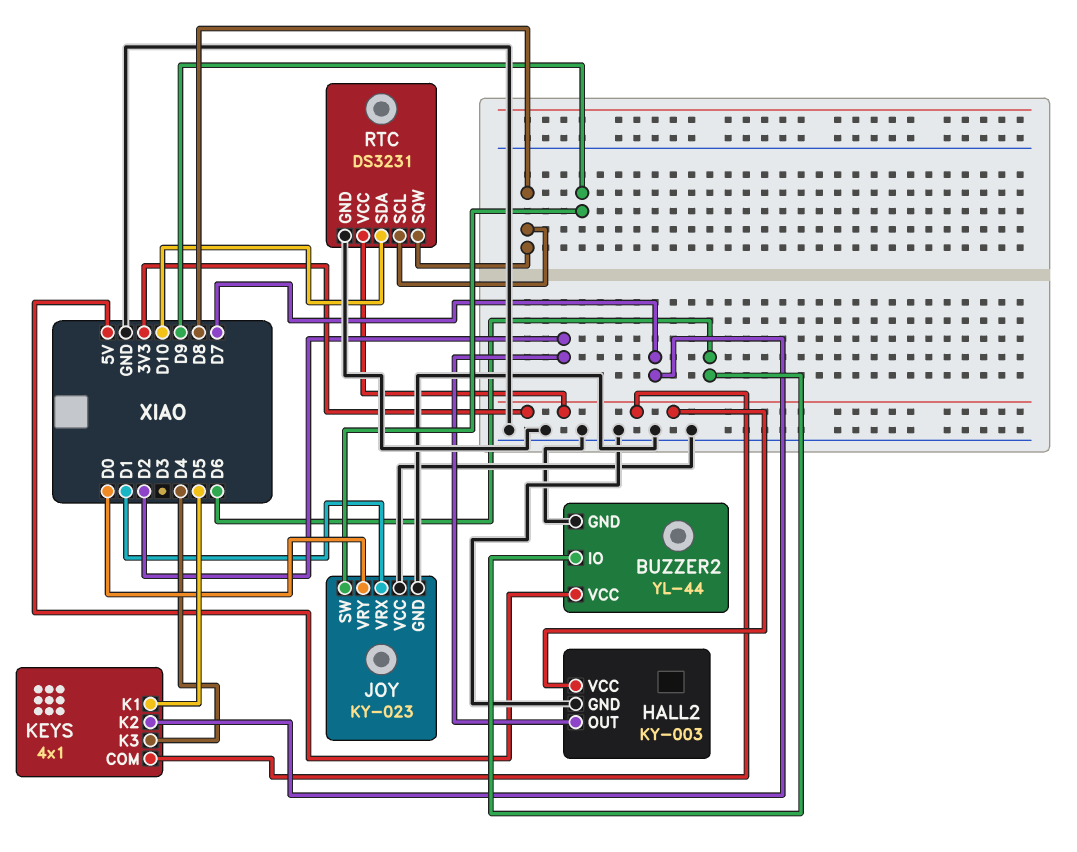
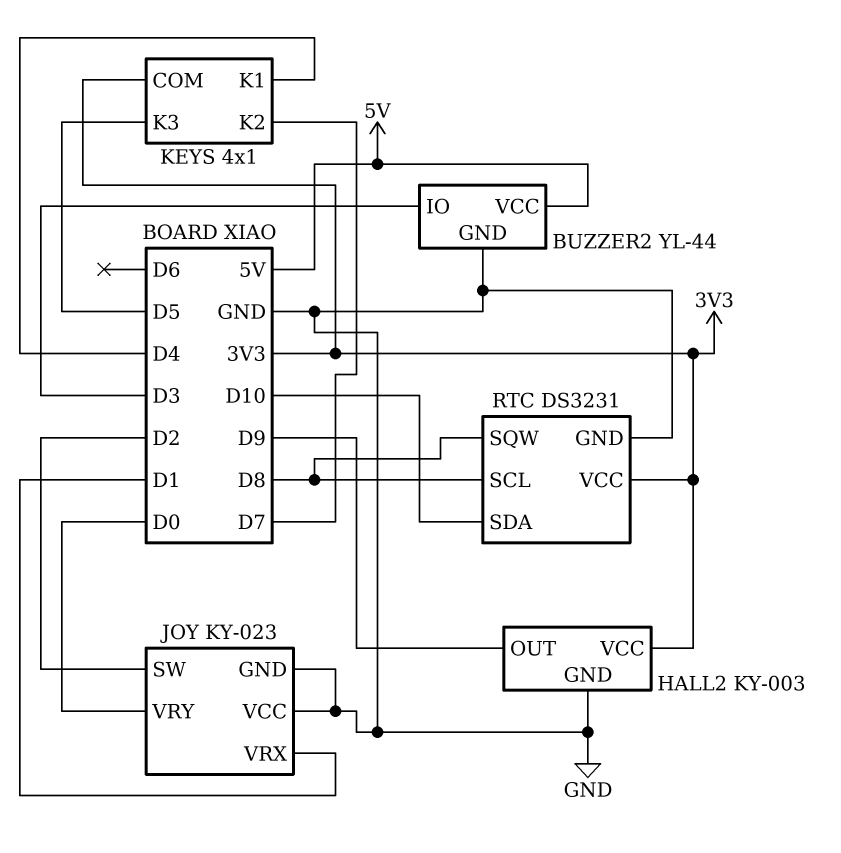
BUZZER2 pin IO: D6 -> D3
HALL2 pin OUT: D2 -> D9
JOY pin SW: D9 -> D2
KEYS pin K1: D5 -> D4
KEYS pin K3: D4 -> D5

